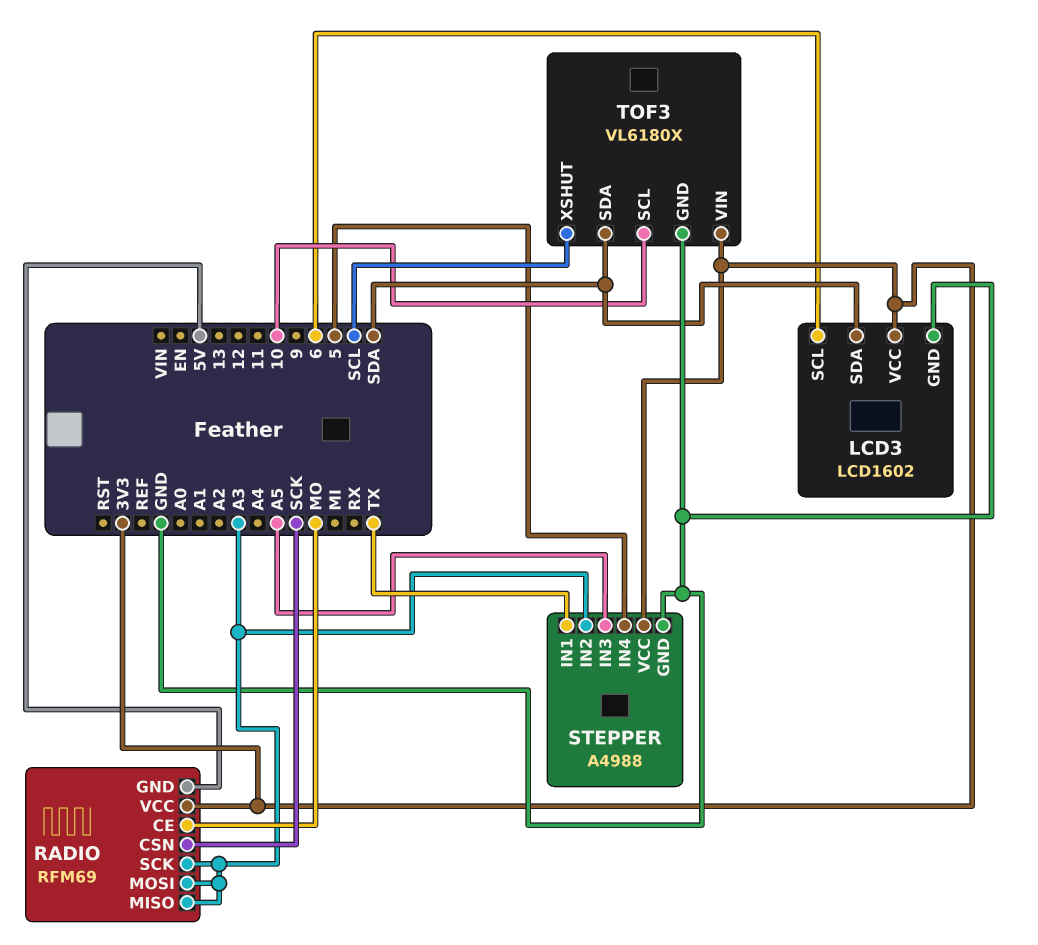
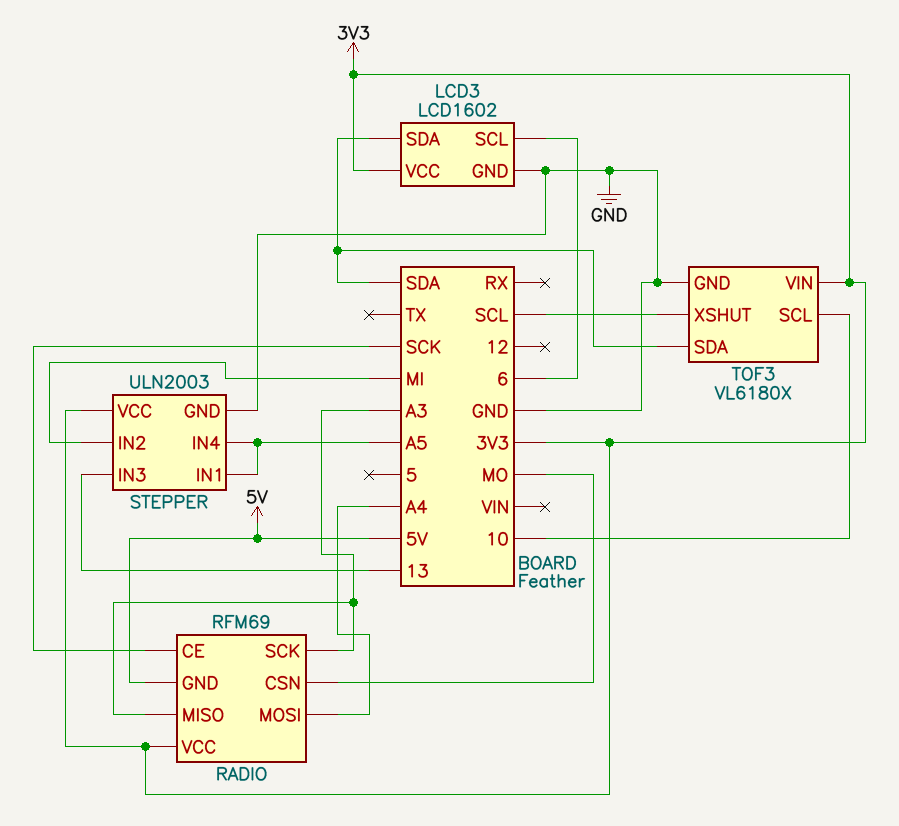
RADIO pin CE: MO -> SCK
RADIO pin CSN: SCK -> MO
RADIO pin MOSI: A3 -> A4
STEPPER: A4988 -> ULN2003
STEPPER pin IN1: TX -> A5
STEPPER pin IN2: A3 -> MI
STEPPER pin IN3: A5 -> 13
STEPPER pin IN4: 5 -> A5

